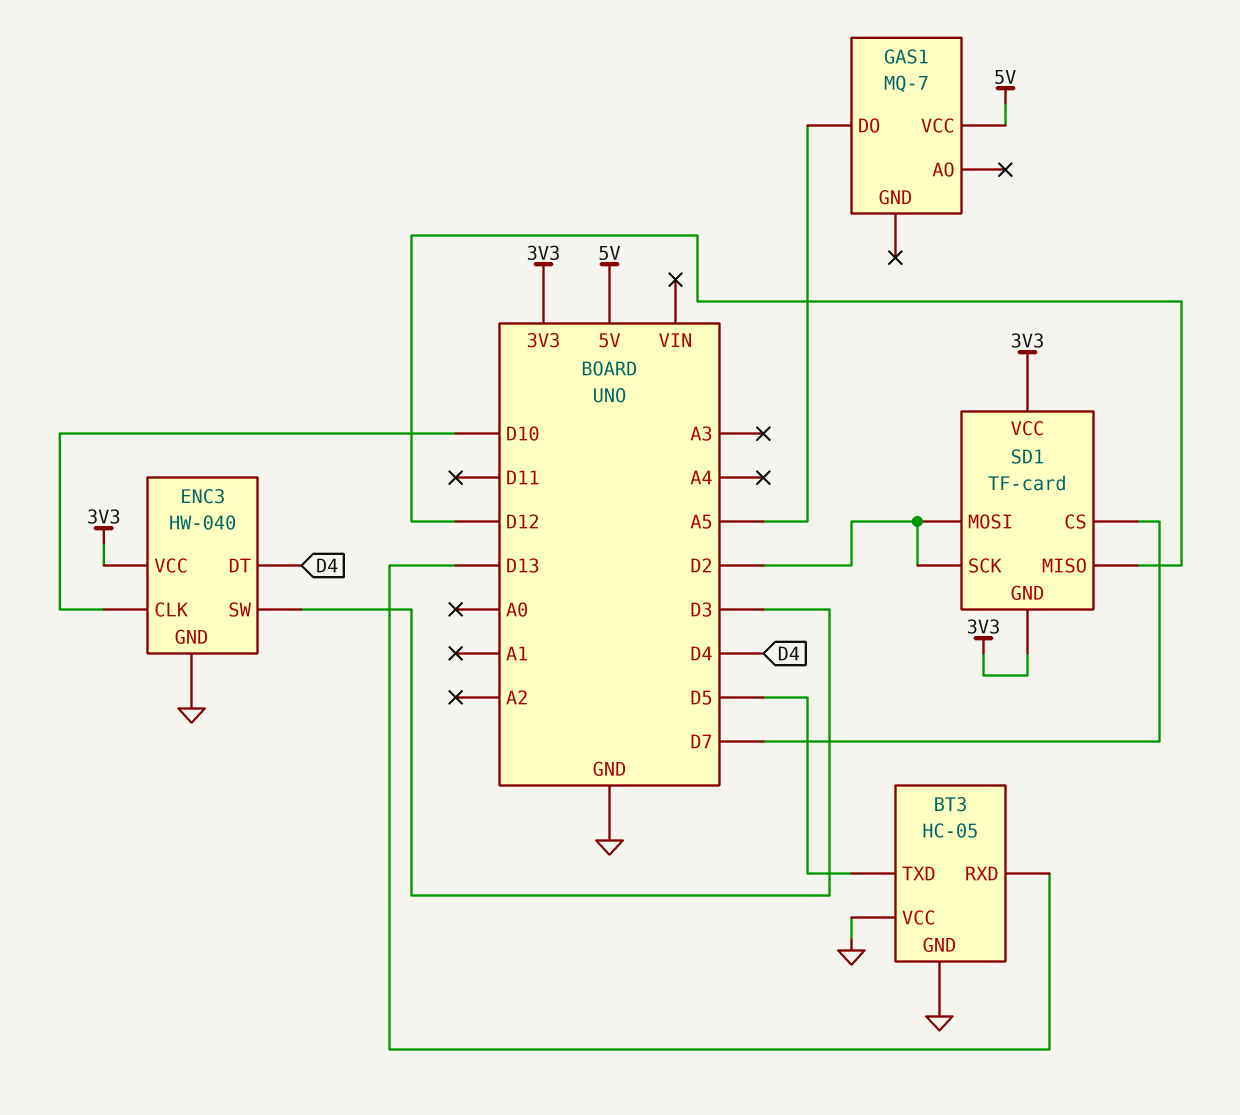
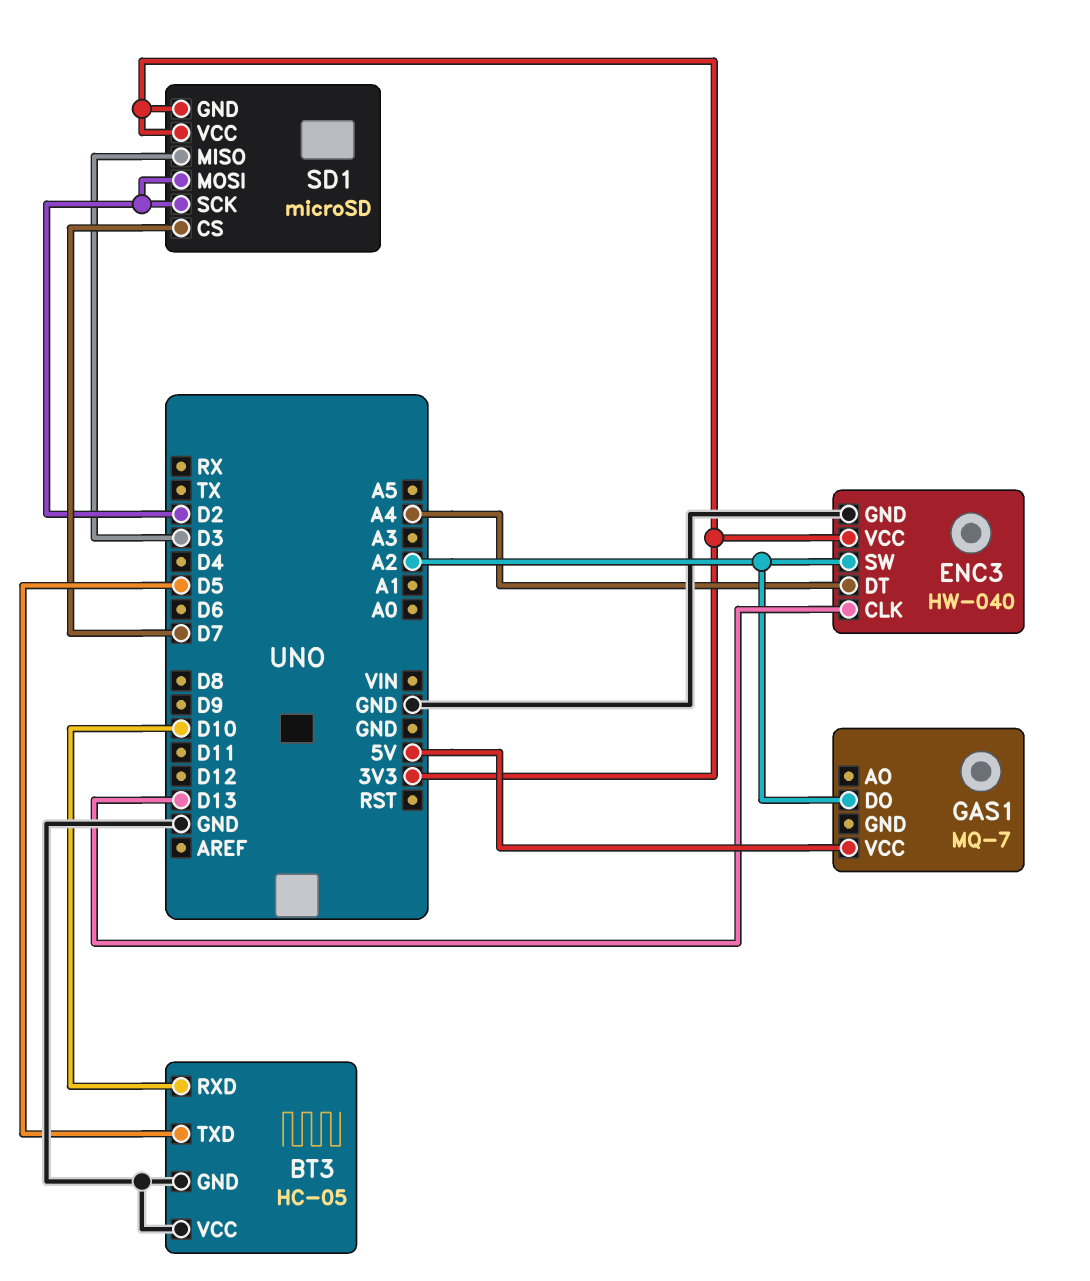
BT3 pin RXD: D13 -> D10
ENC3 pin CLK: D10 -> D13
ENC3 pin DT: D4 -> A4
ENC3 pin SW: D3 -> A2
GAS1 pin DO: A5 -> A2
SD1: TF-card -> microSD
SD1 pin MISO: D12 -> D3

